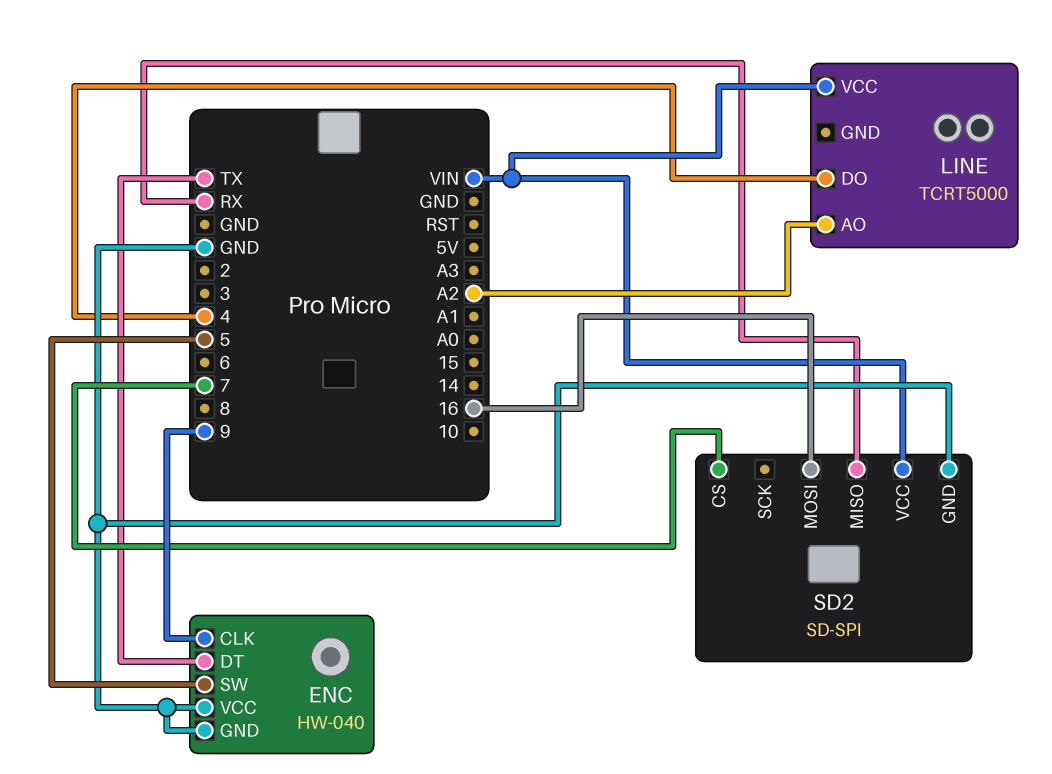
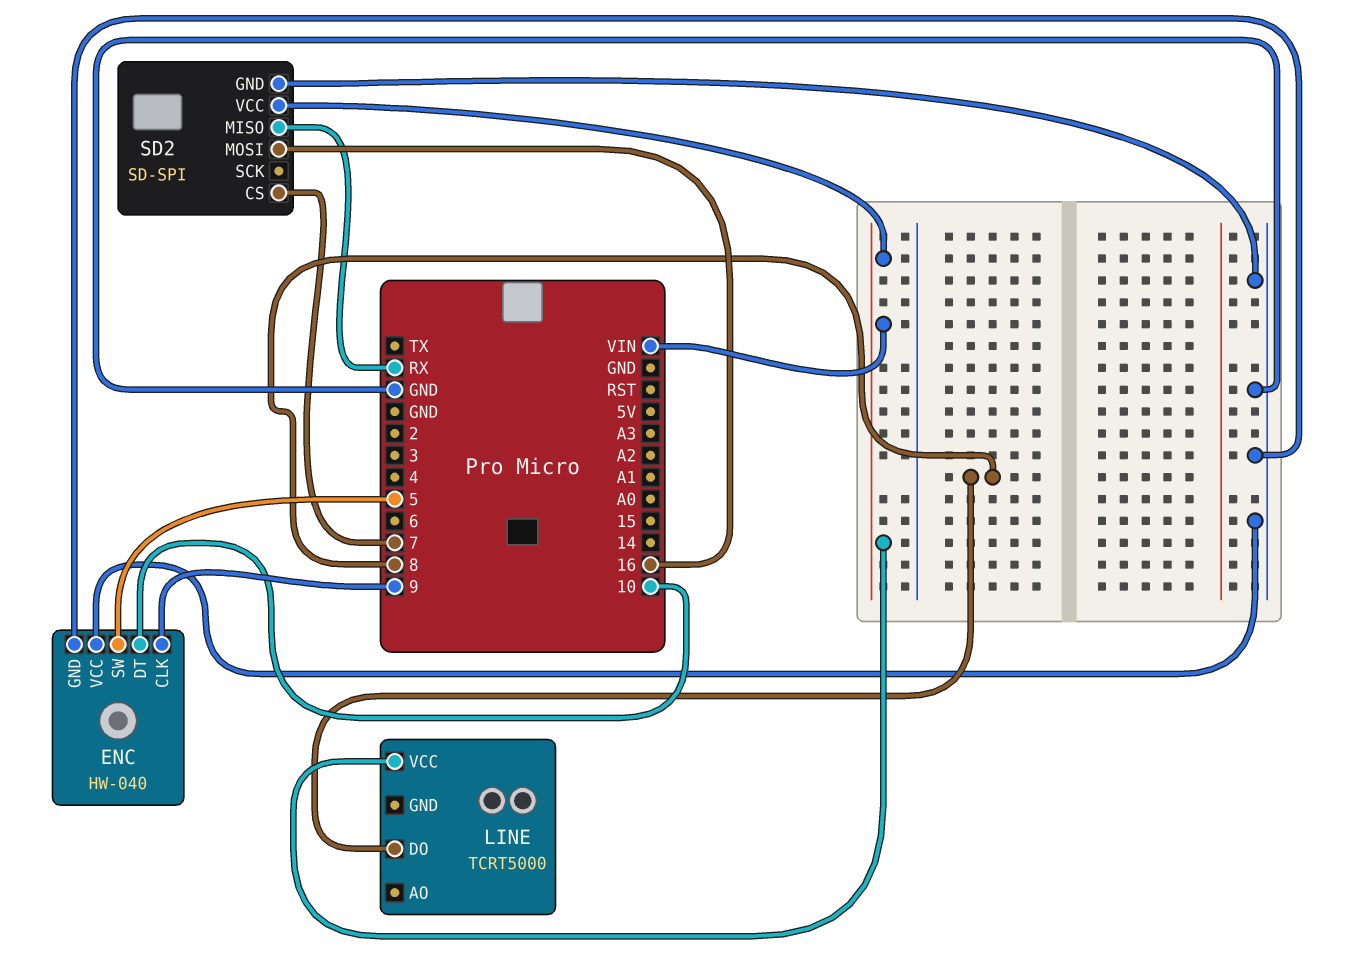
ENC pin DT: TX -> 10
LINE pin AO: A2 -> none
LINE pin DO: 4 -> 8

